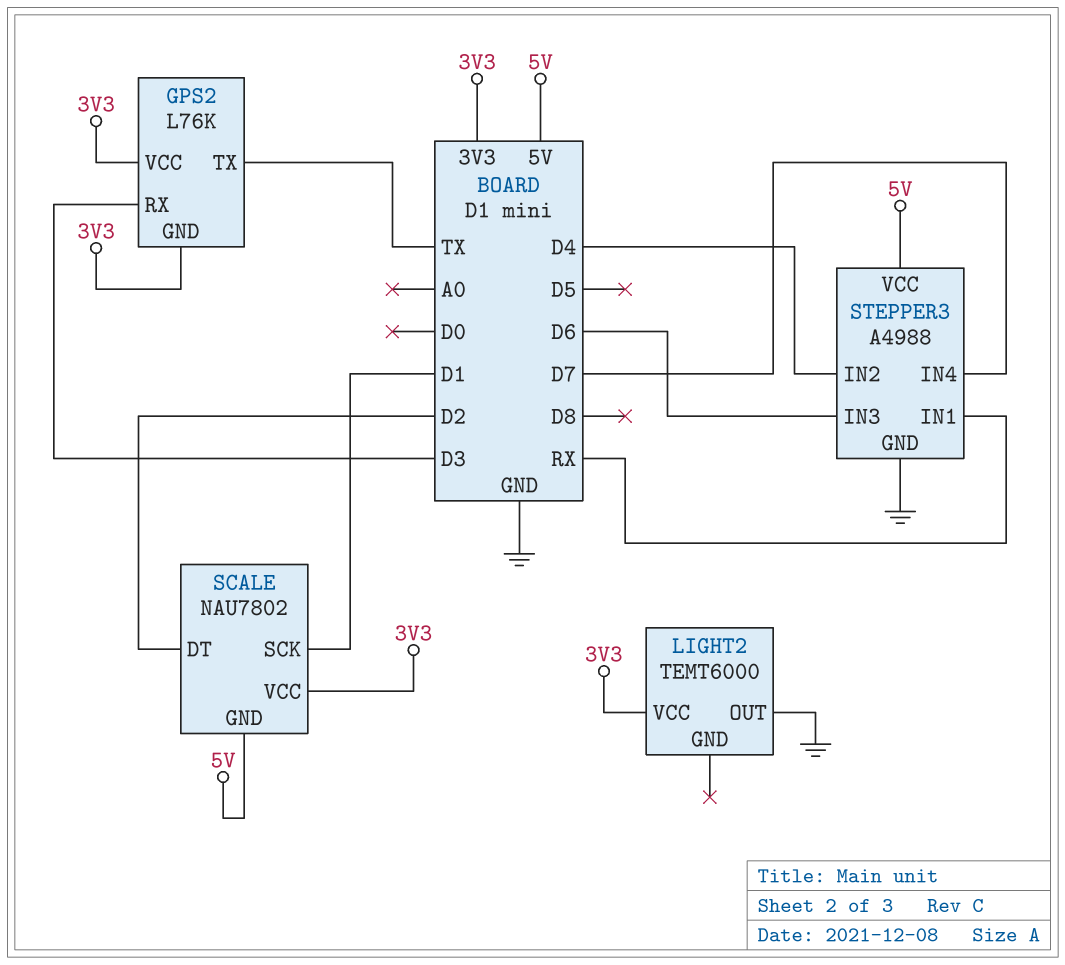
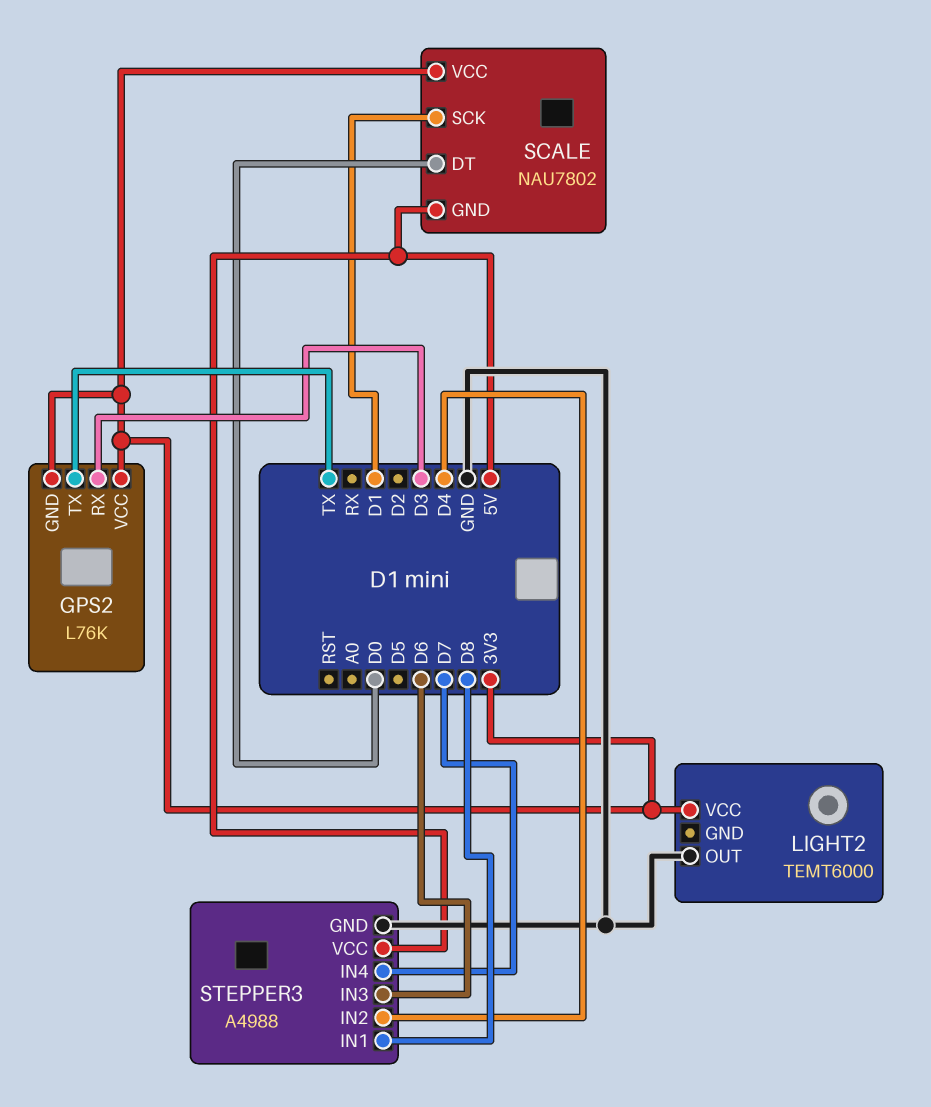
SCALE pin DT: D2 -> D0
STEPPER3 pin IN1: RX -> D8

